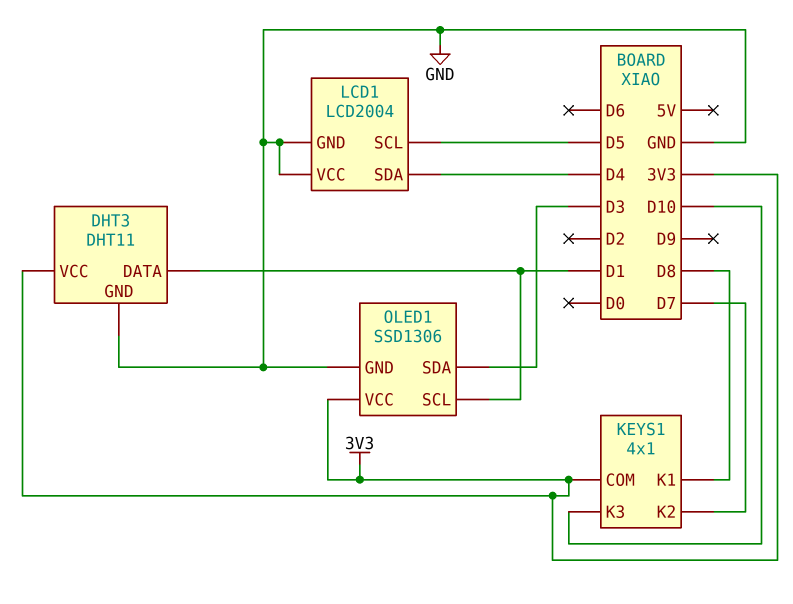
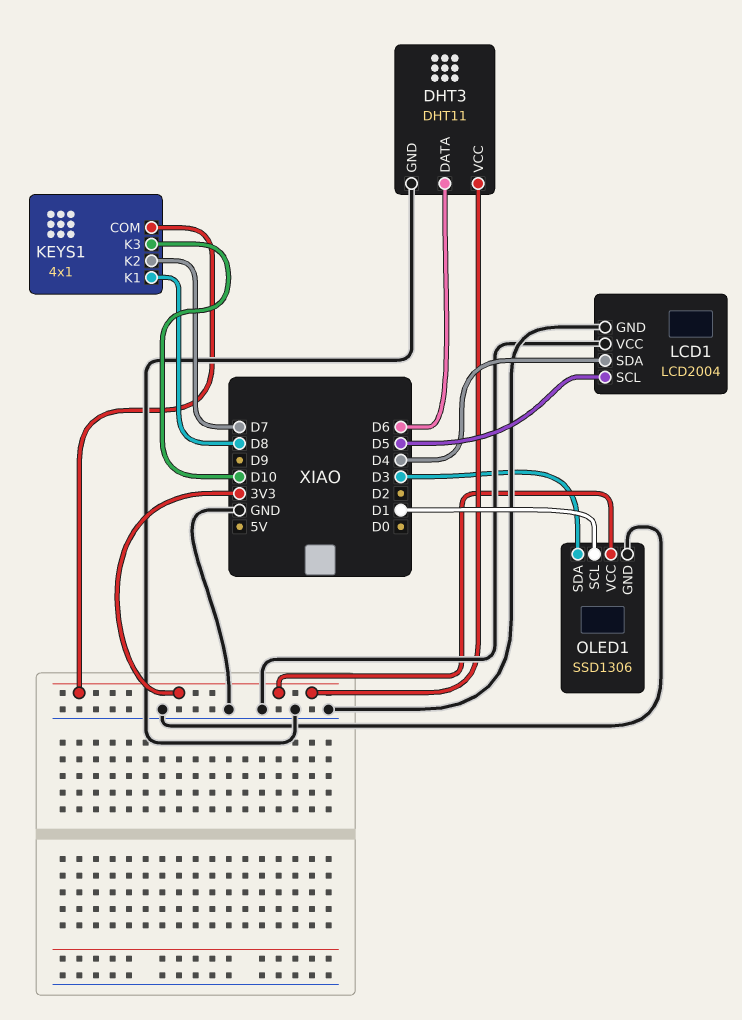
DHT3 pin DATA: D1 -> D6

